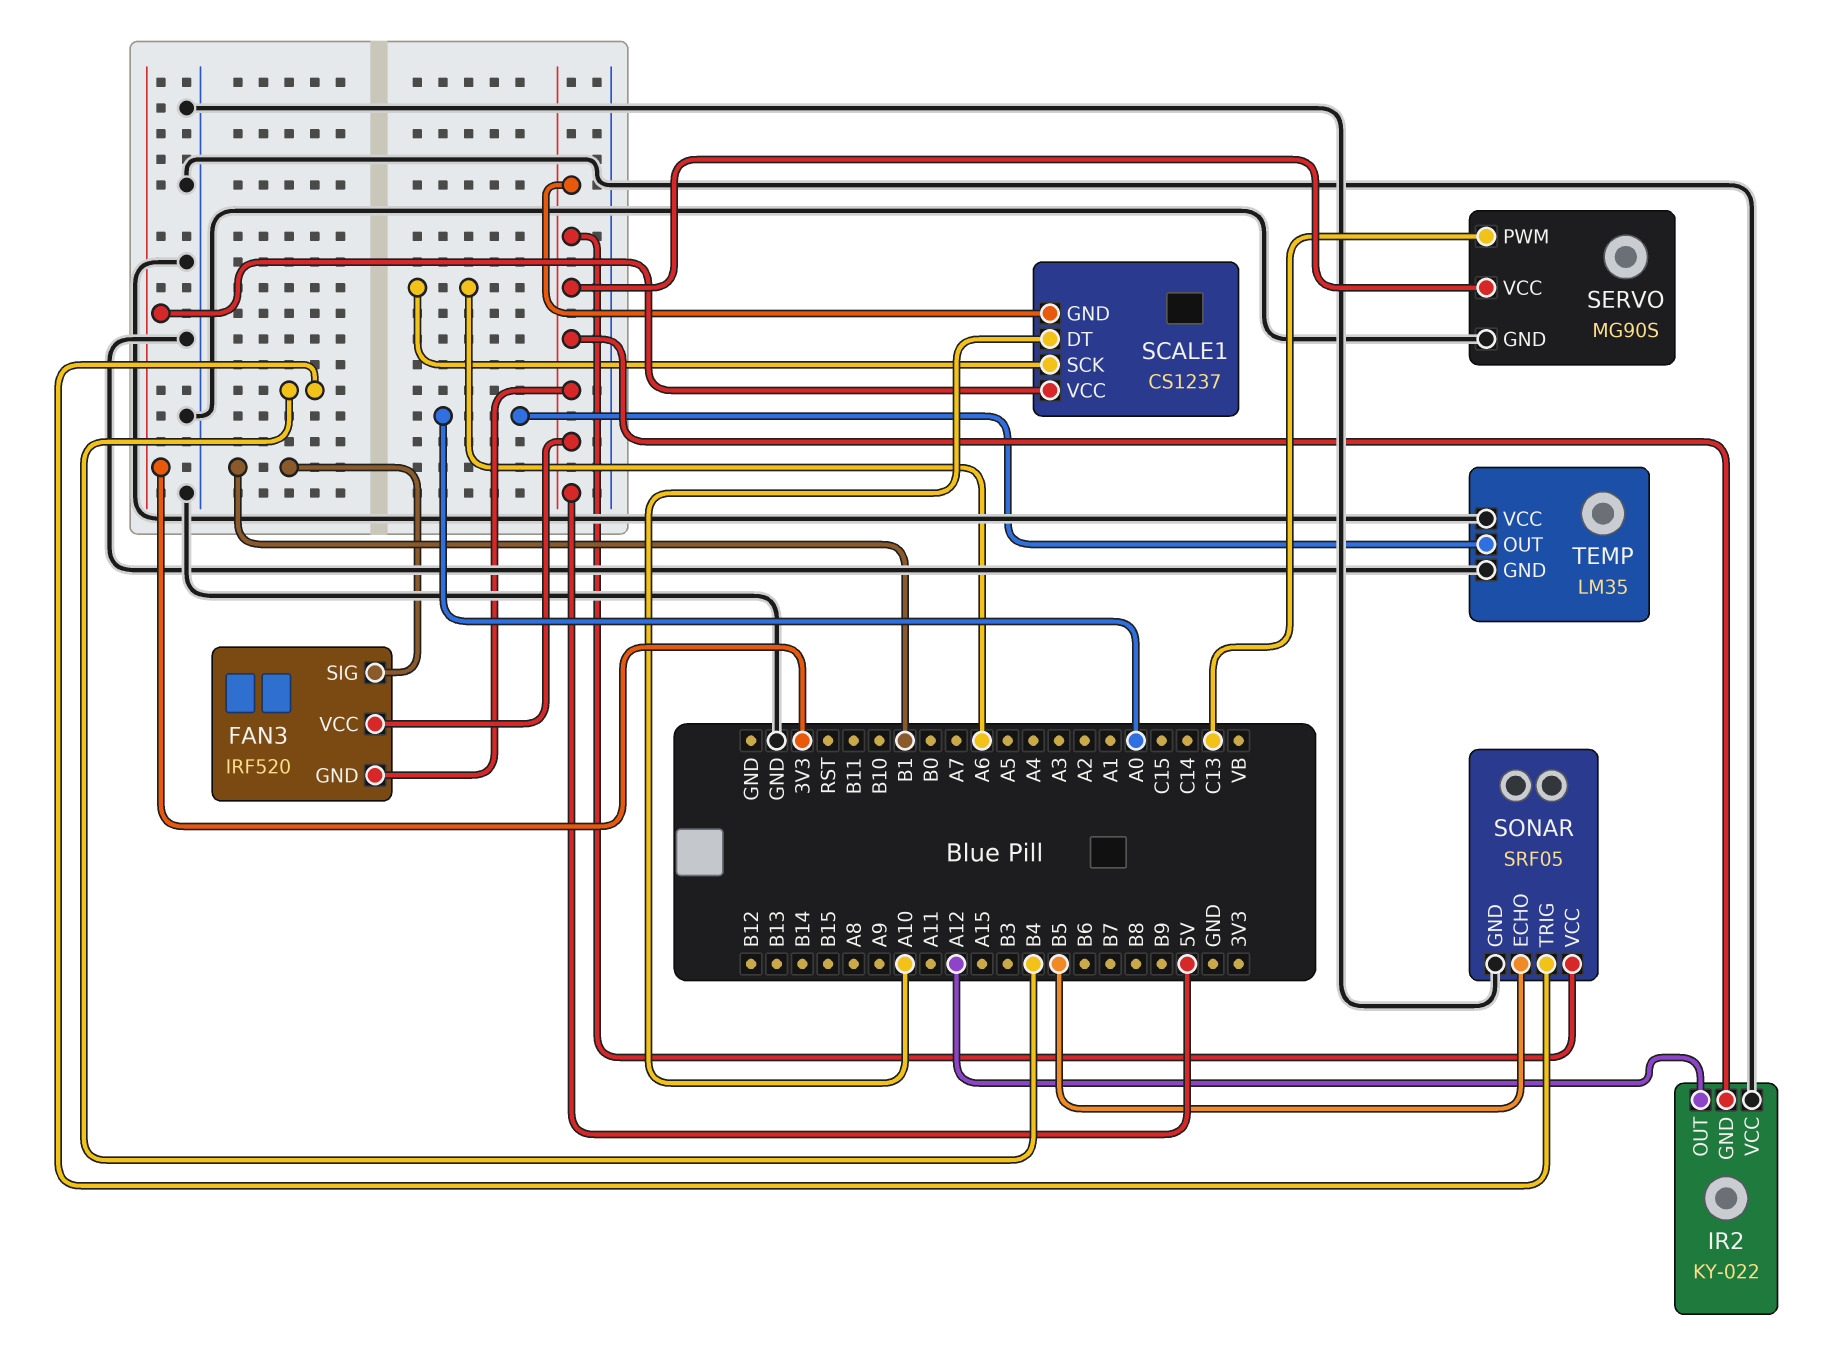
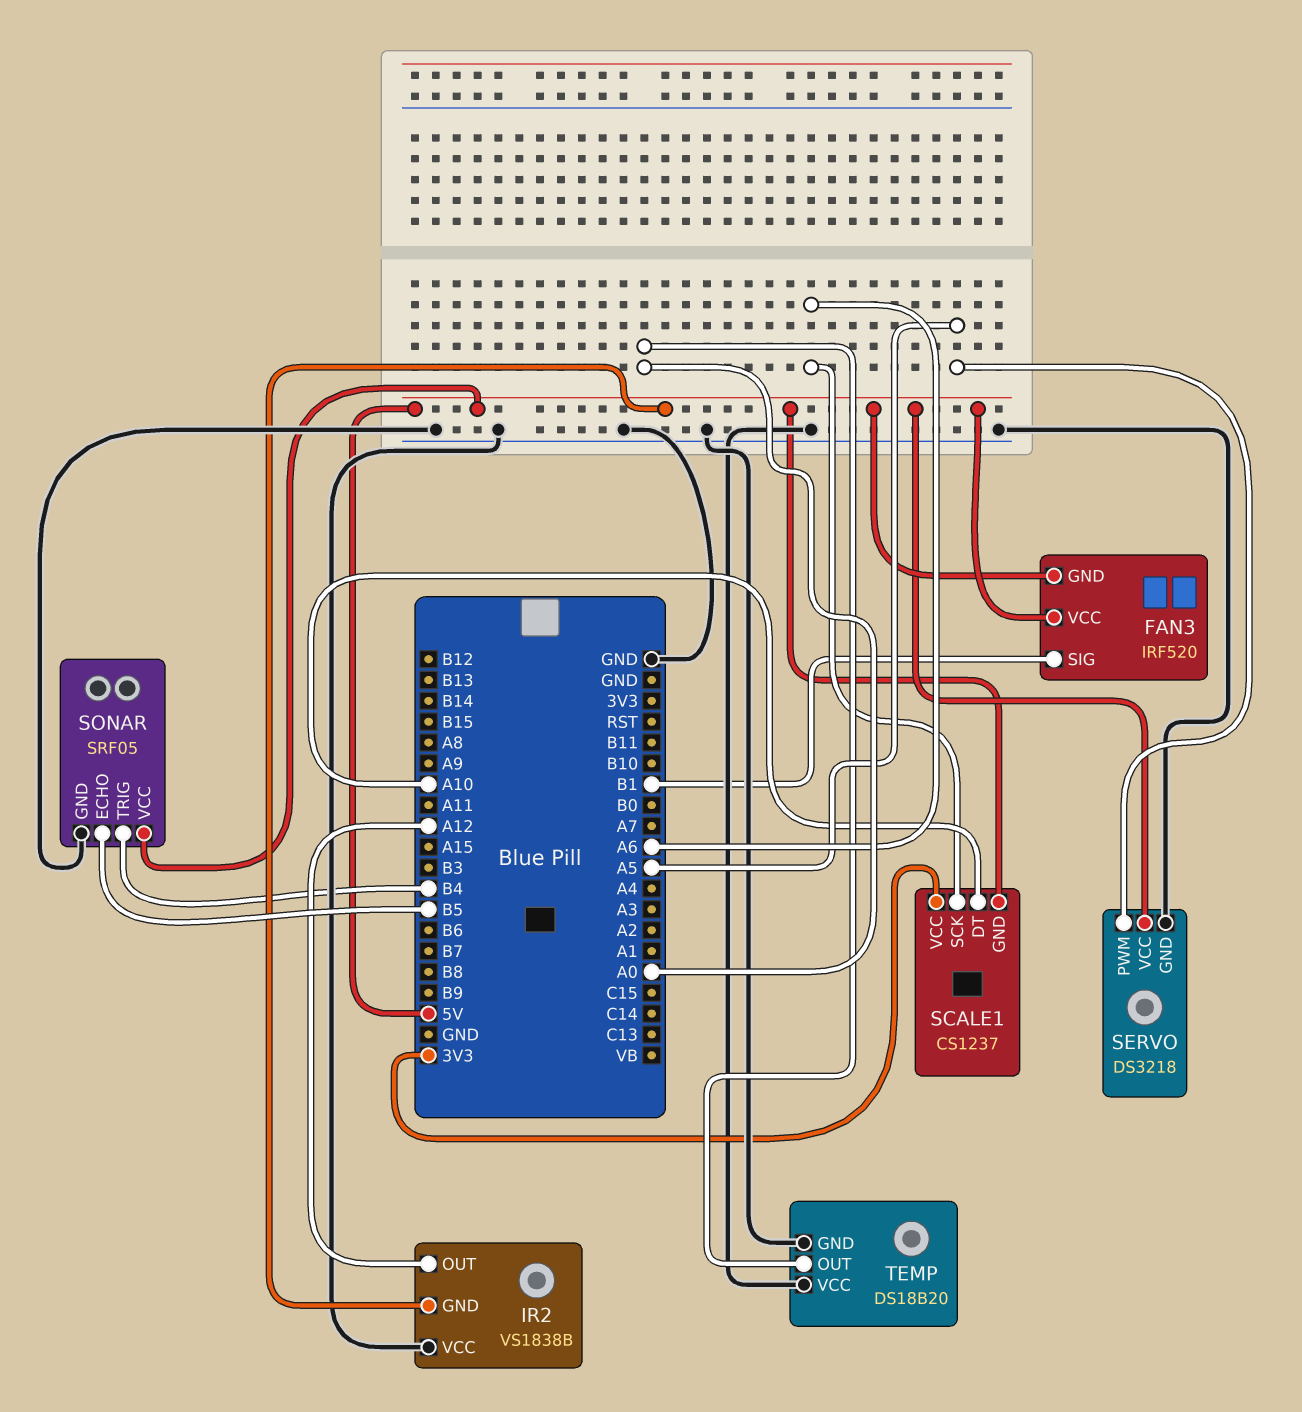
IR2: KY-022 -> VS1838B
SERVO: MG90S -> DS3218
SERVO pin PWM: C13 -> A5
TEMP: LM35 -> DS18B20

